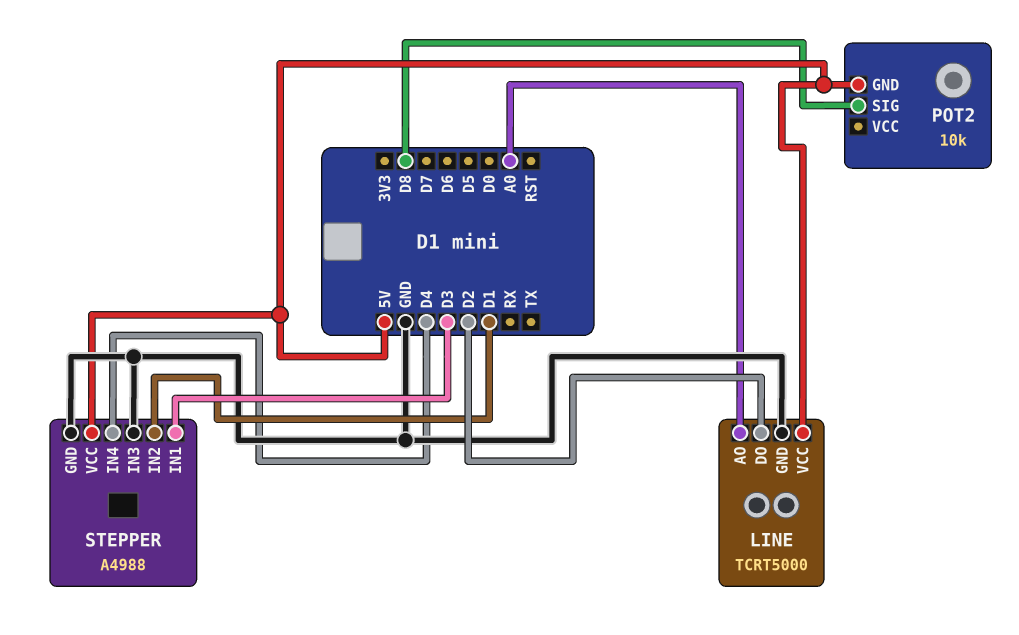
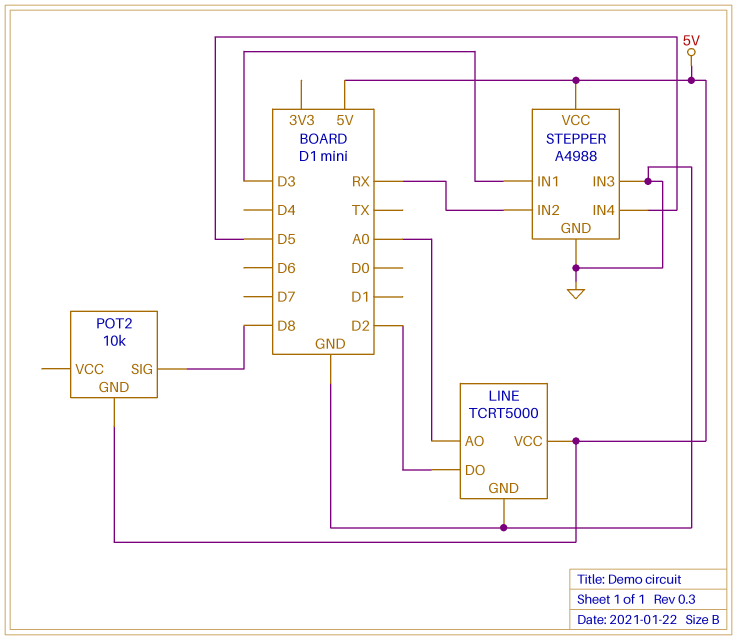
STEPPER pin IN2: D1 -> RX
STEPPER pin IN4: D4 -> D5

